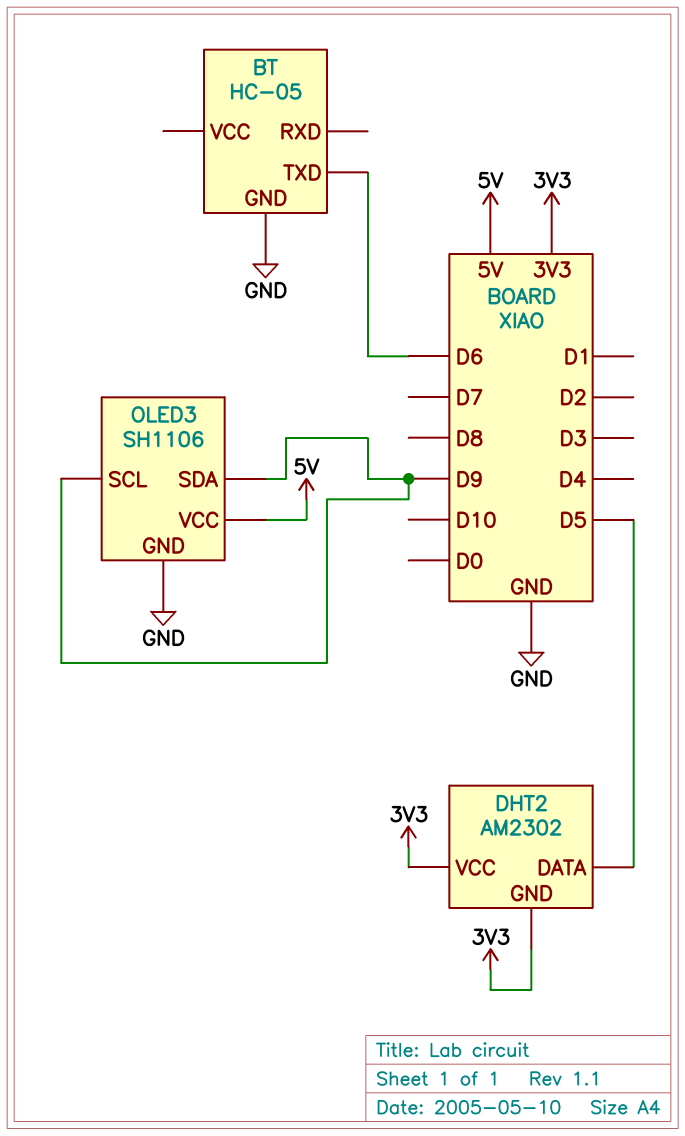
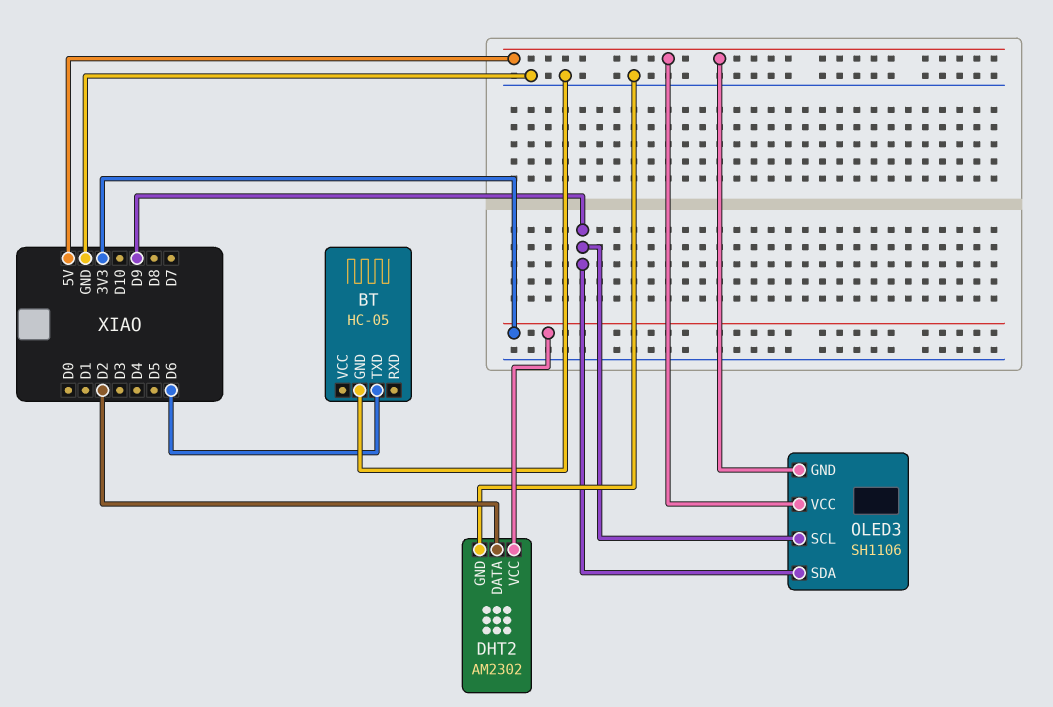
DHT2 pin DATA: D5 -> D2
DHT2 pin GND: 3V3 -> GND
OLED3 pin GND: GND -> 5V

